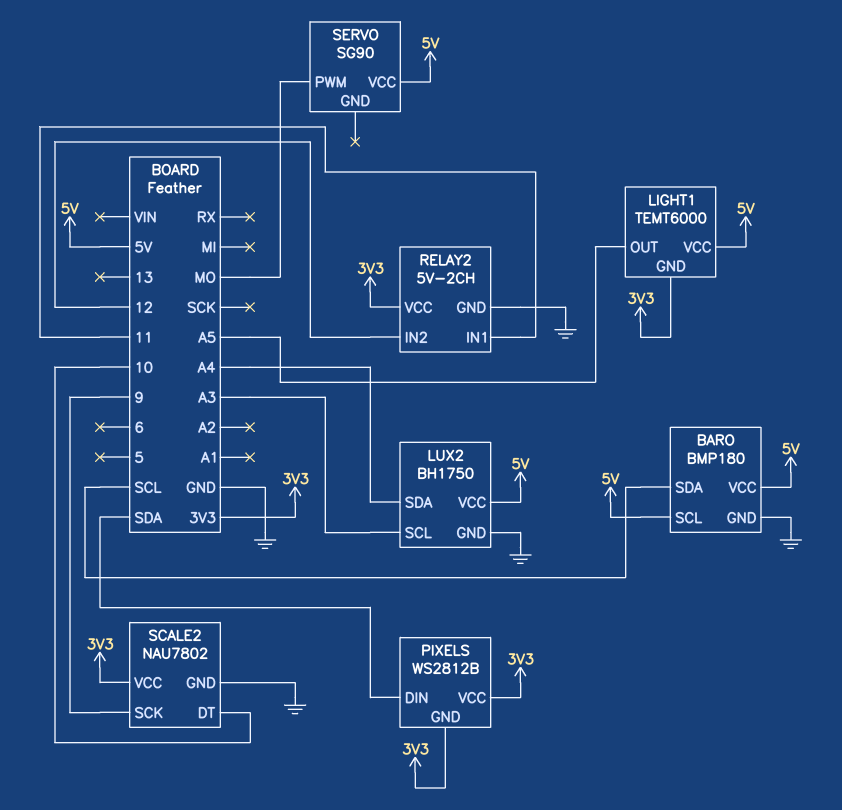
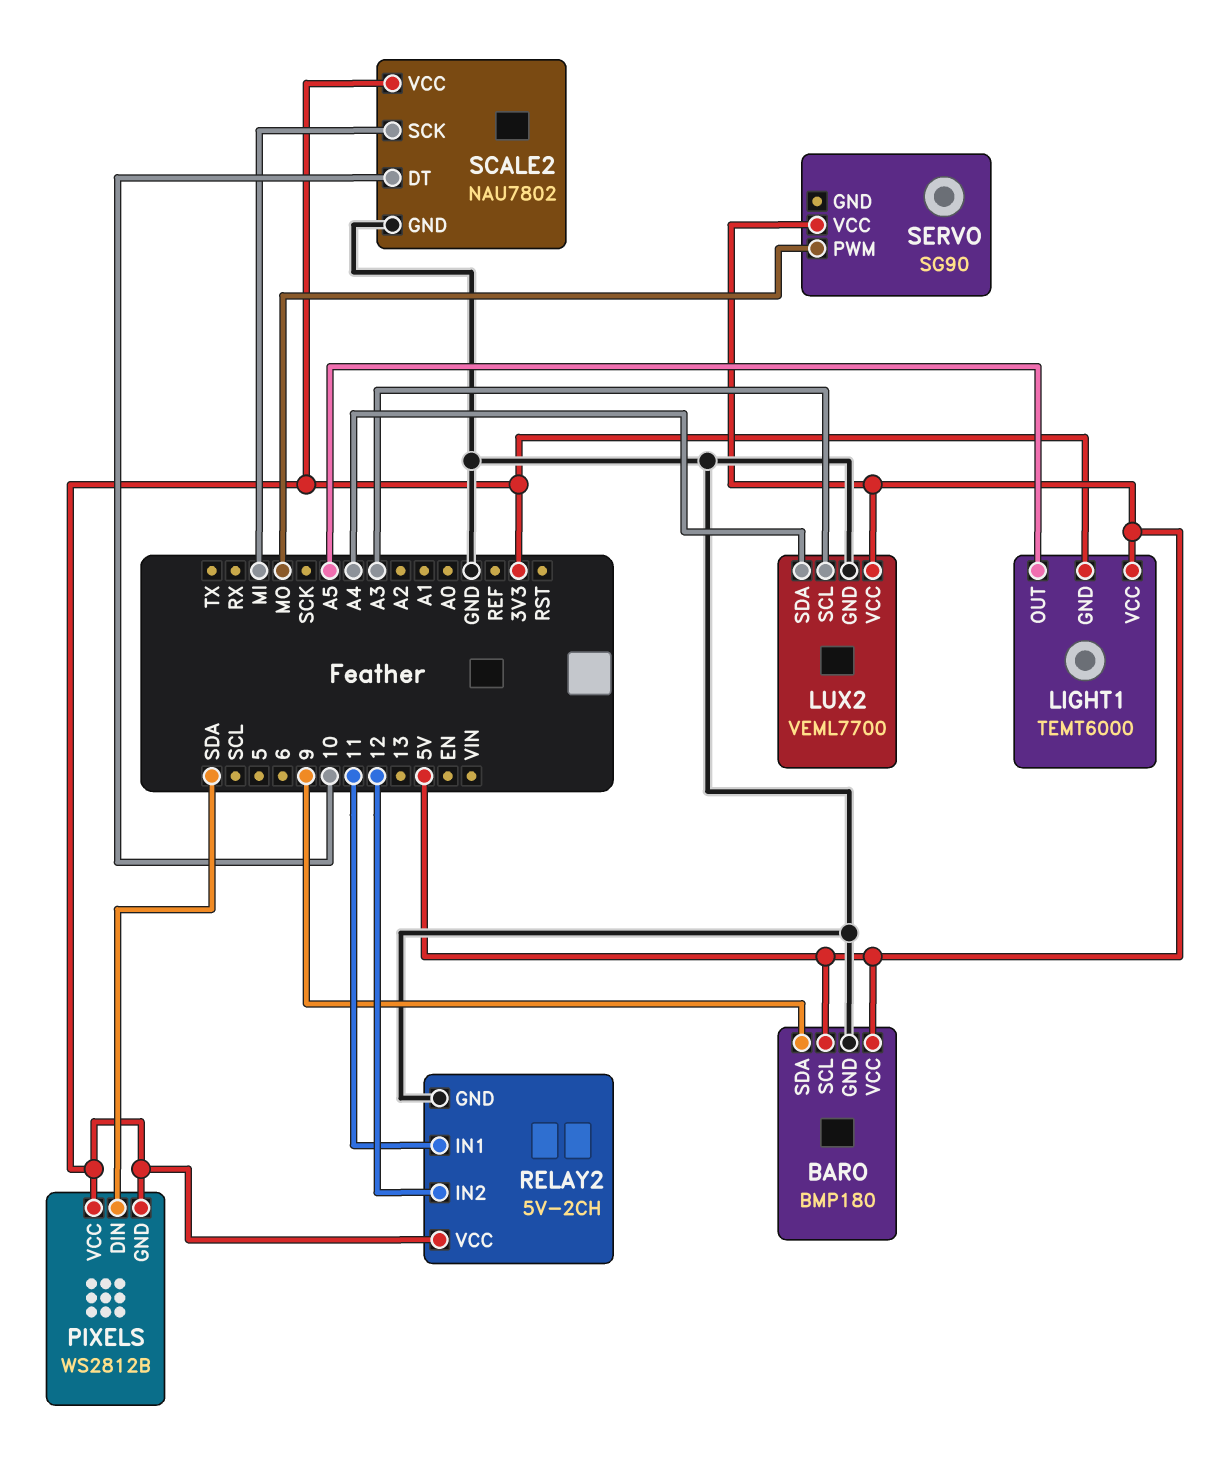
BARO pin SDA: SCL -> 9
LUX2: BH1750 -> VEML7700
SCALE2 pin SCK: 9 -> MI

